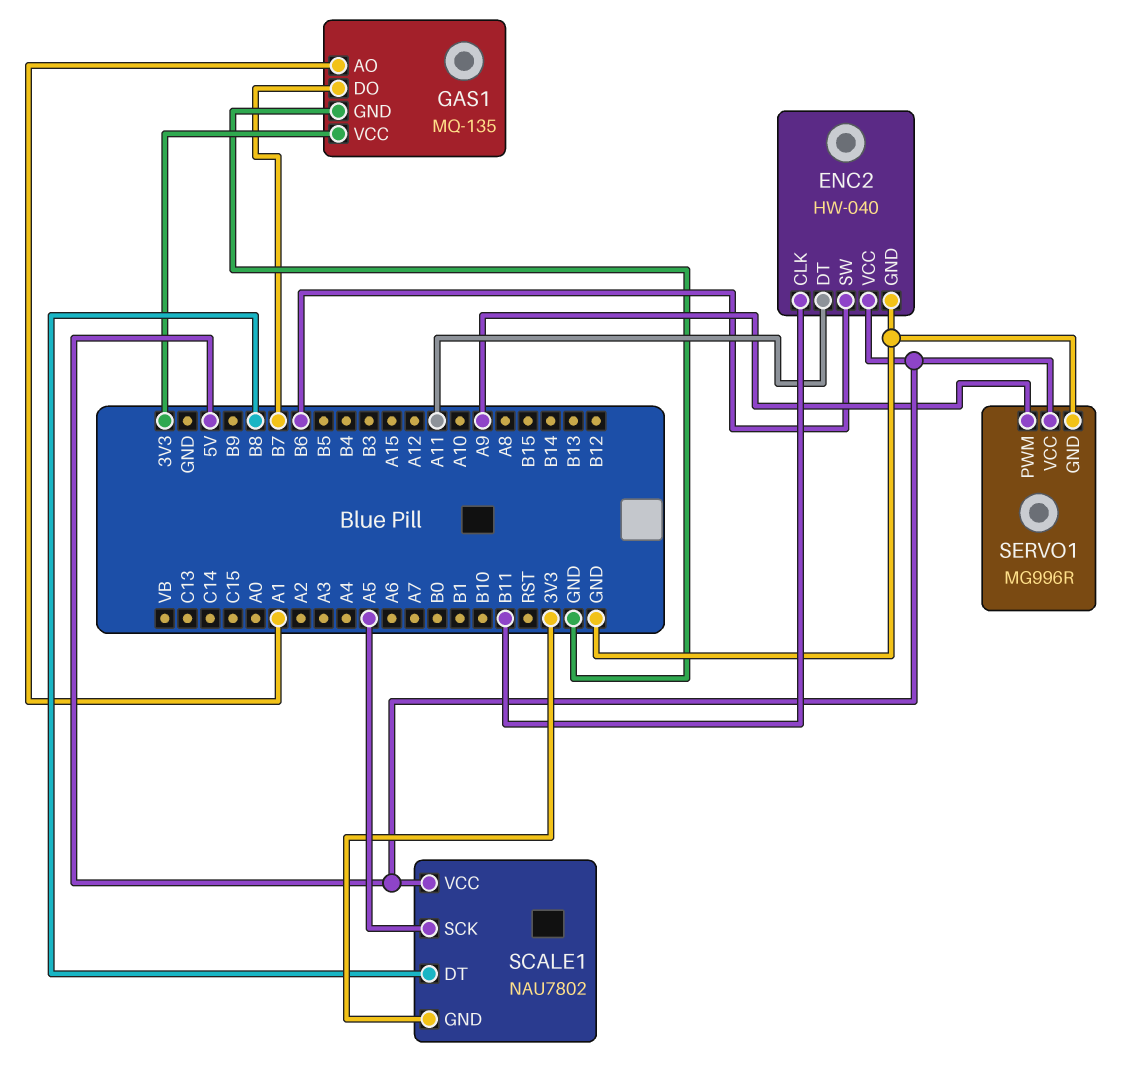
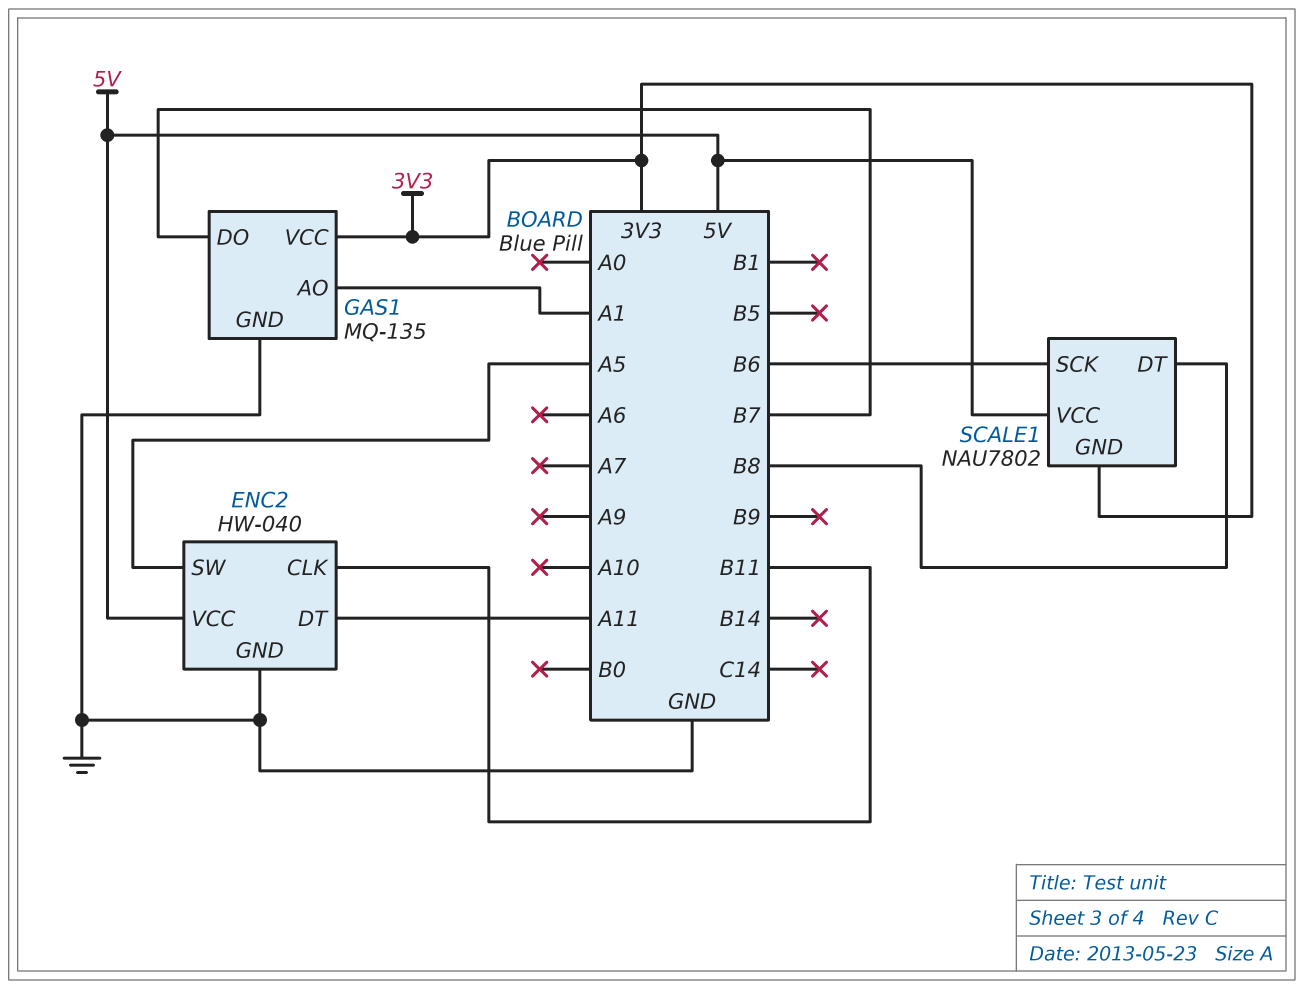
ENC2 pin SW: B6 -> A5
SCALE1 pin SCK: A5 -> B6
SERVO1: MG996R -> none
SERVO1 pin GND: GND -> none
SERVO1 pin PWM: A9 -> none
SERVO1 pin VCC: 5V -> none

